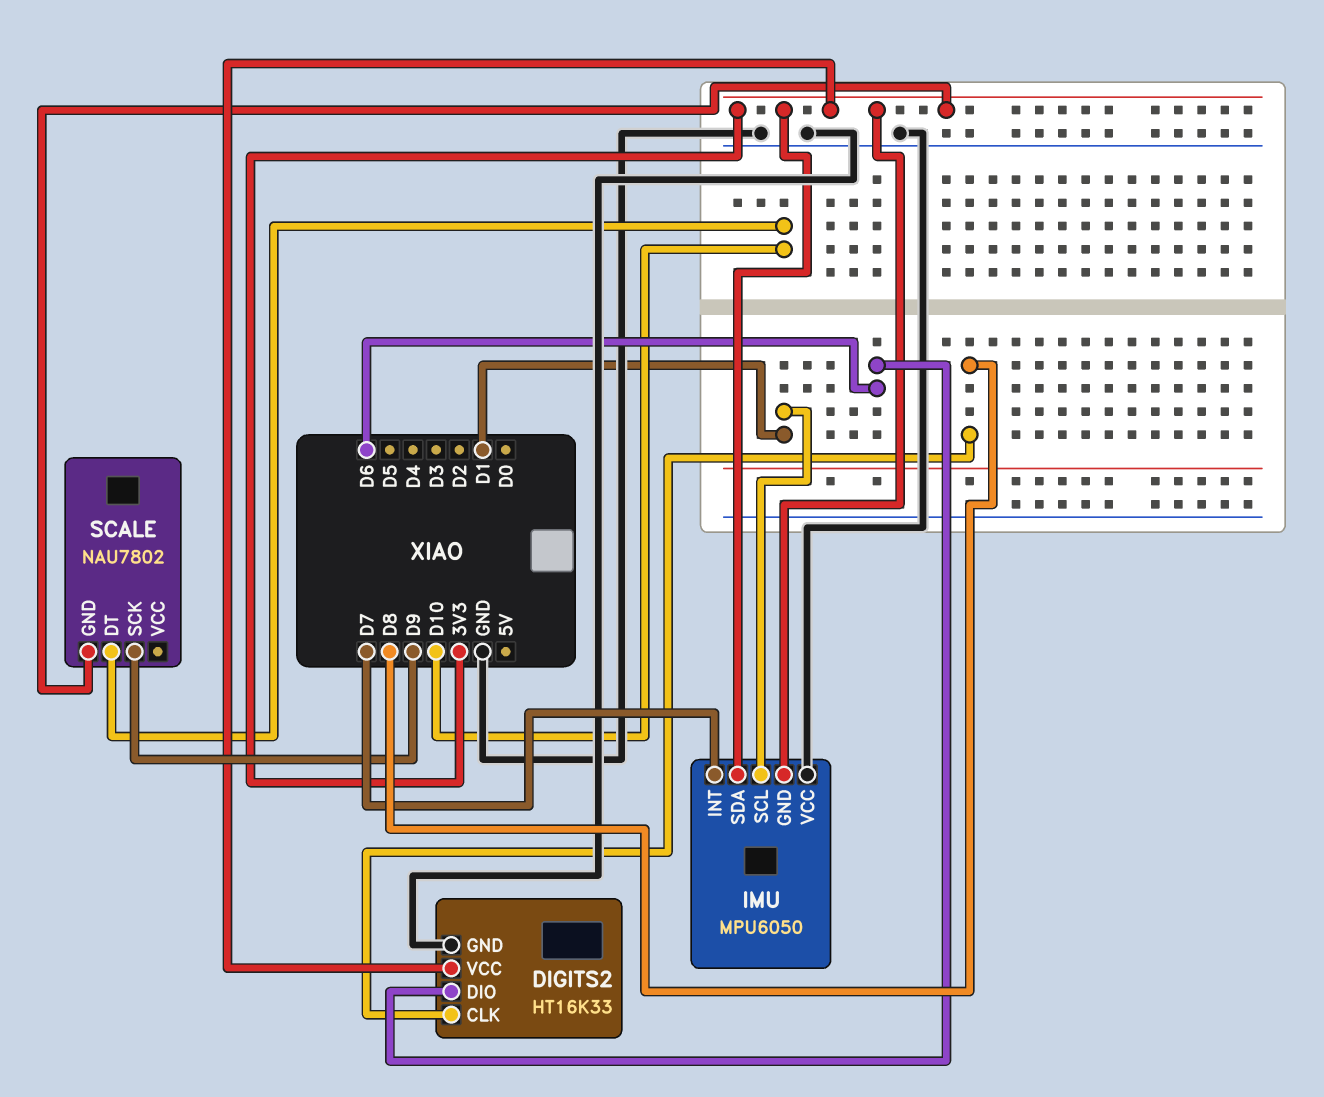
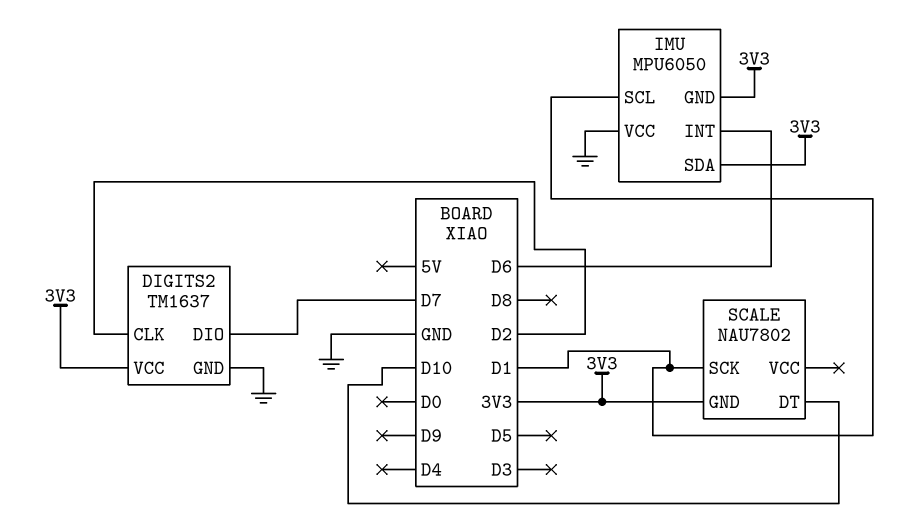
DIGITS2: HT16K33 -> TM1637
DIGITS2 pin CLK: D8 -> D2
DIGITS2 pin DIO: D6 -> D7
IMU pin INT: D7 -> D6
SCALE pin SCK: D9 -> D1

